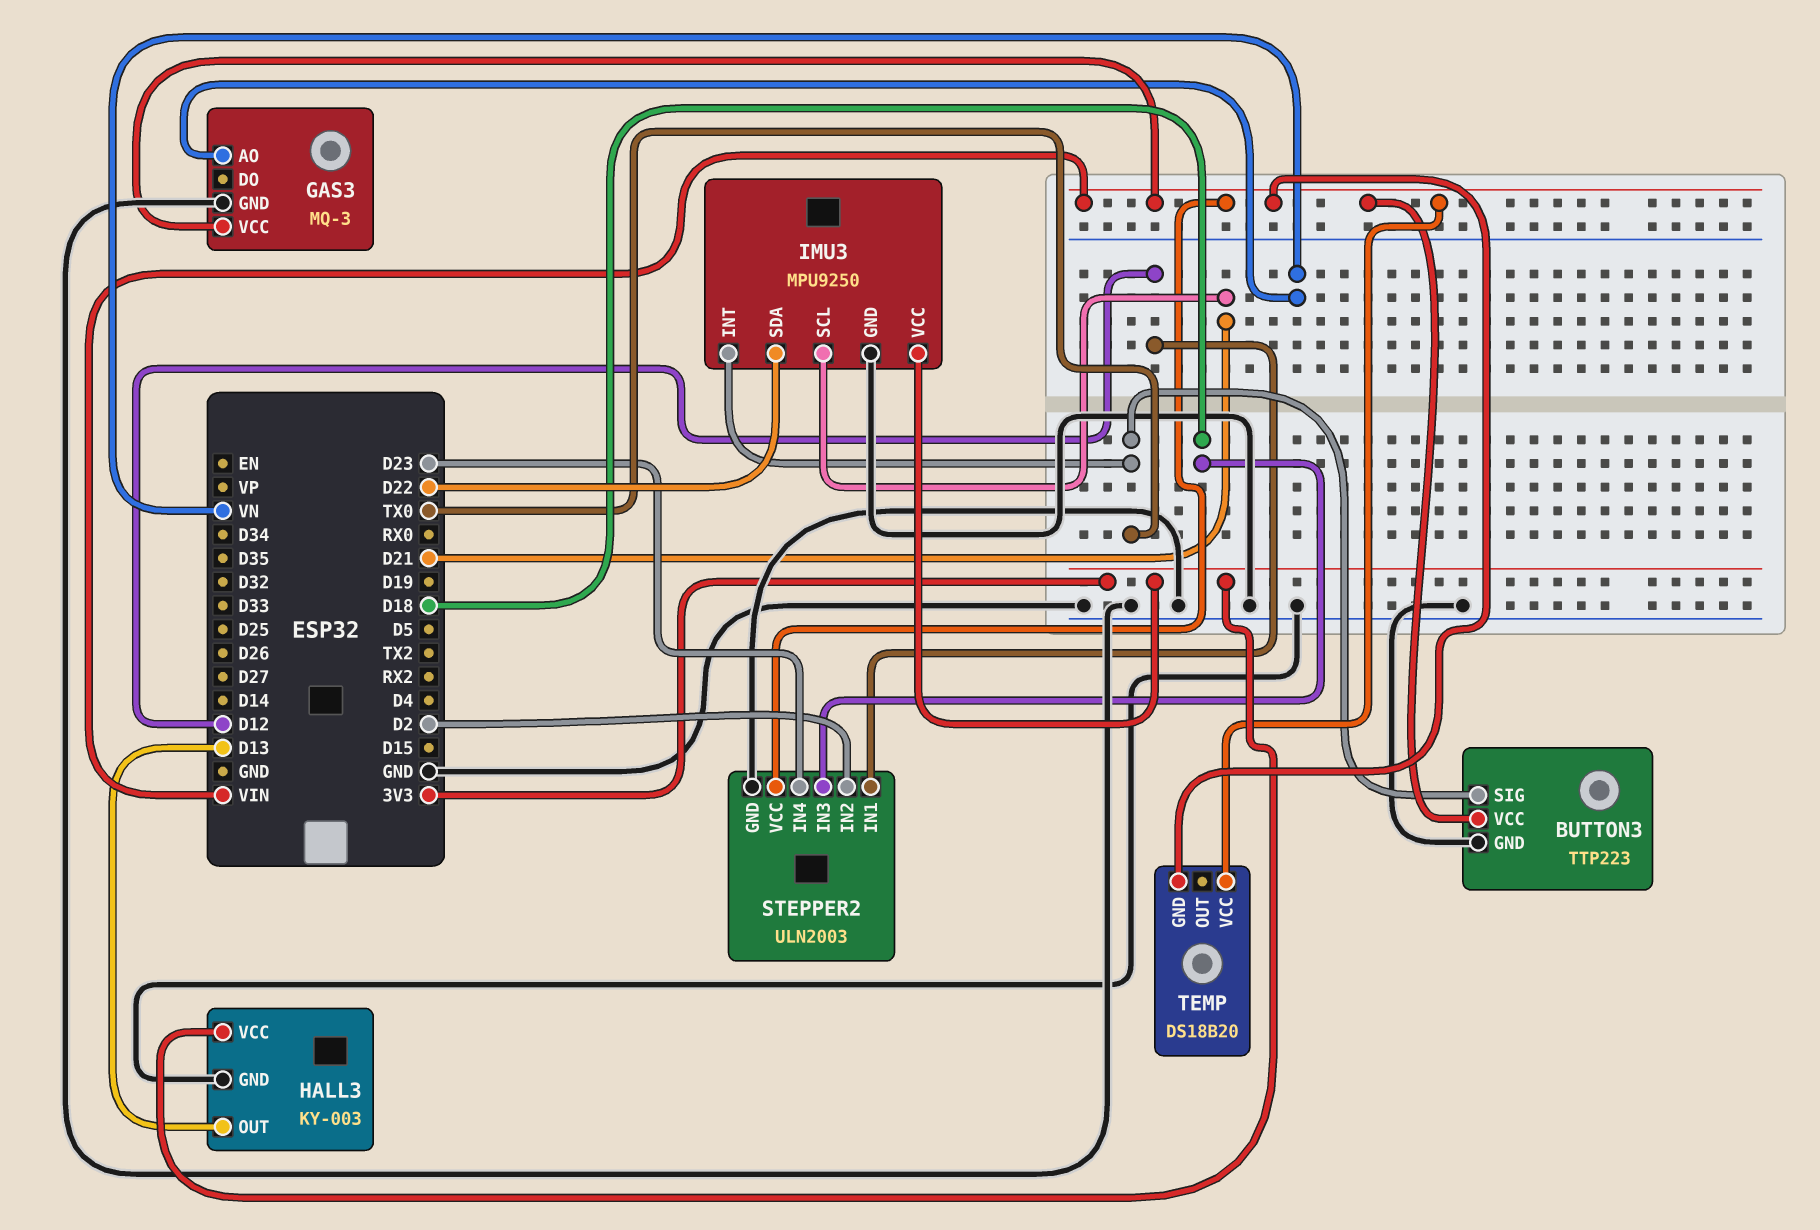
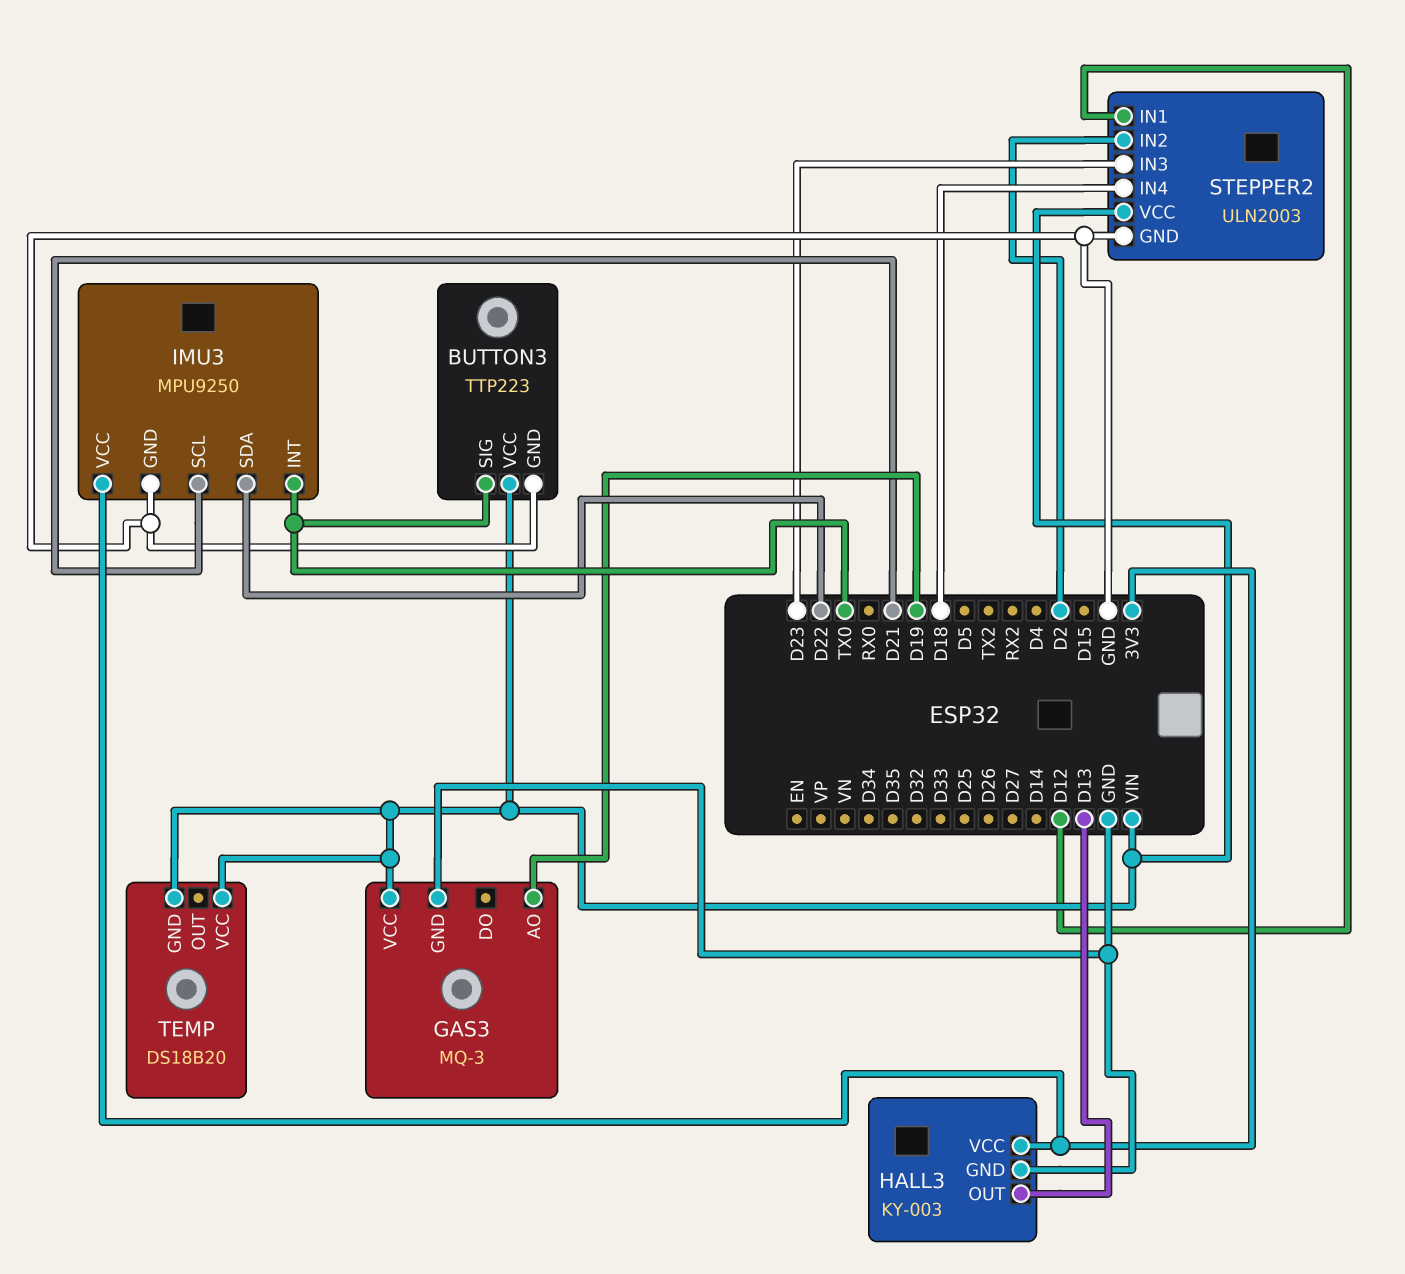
GAS3 pin AO: VN -> D19
STEPPER2 pin IN3: D18 -> D23
STEPPER2 pin IN4: D23 -> D18

